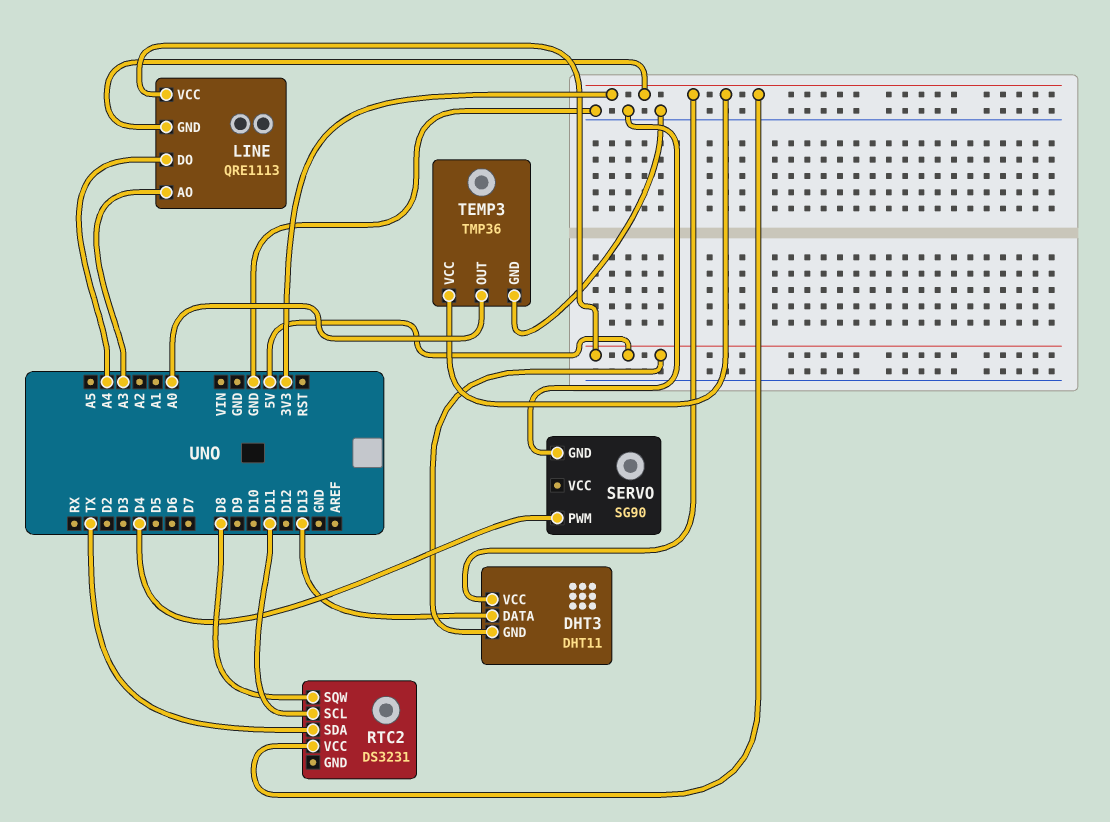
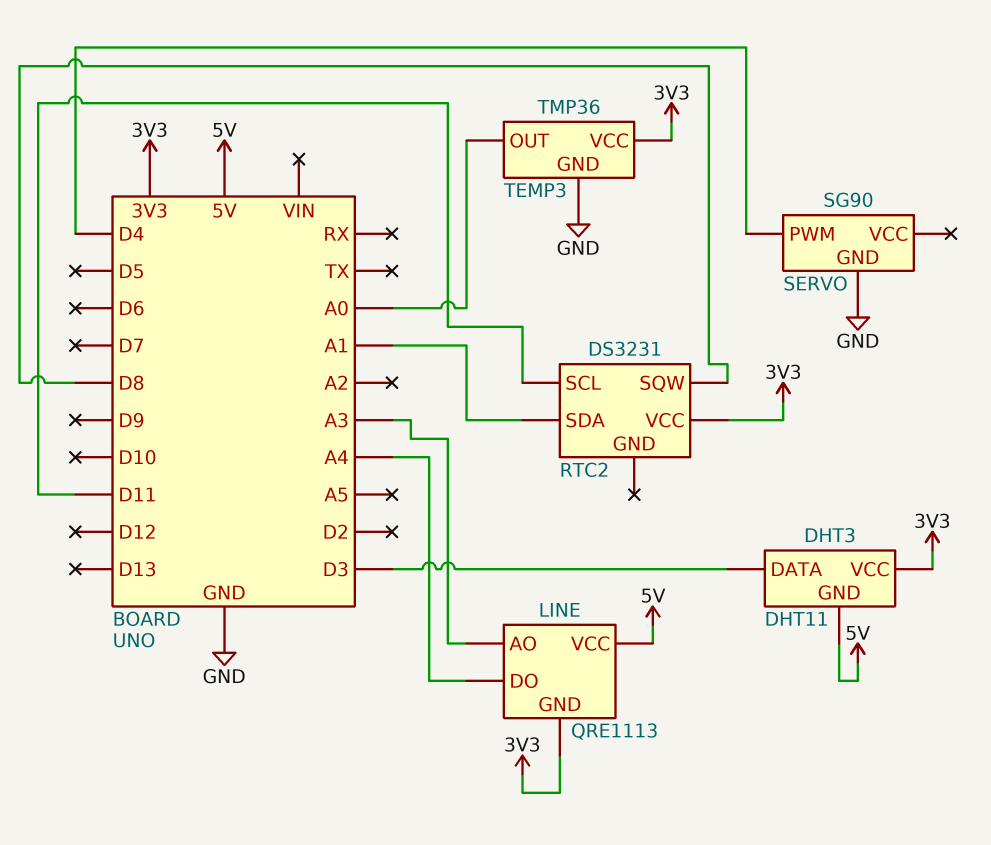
DHT3 pin DATA: D13 -> D3
RTC2 pin SDA: TX -> A1

